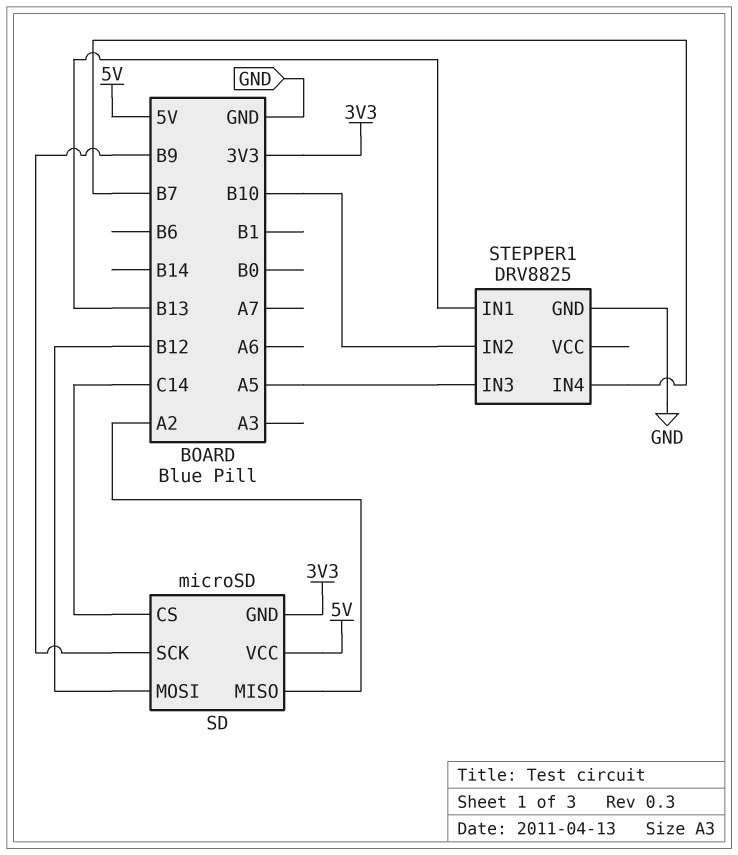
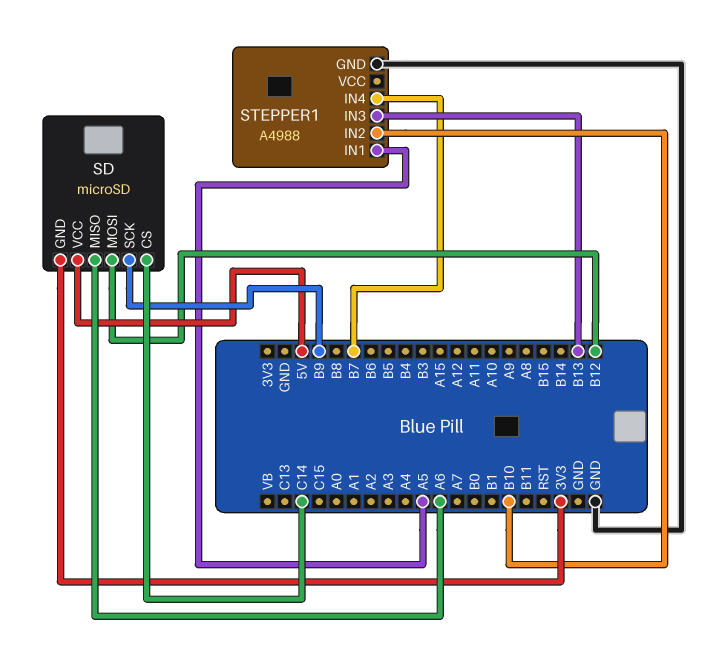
SD pin MISO: A2 -> A6
STEPPER1: DRV8825 -> A4988
STEPPER1 pin IN1: B13 -> A5
STEPPER1 pin IN3: A5 -> B13

